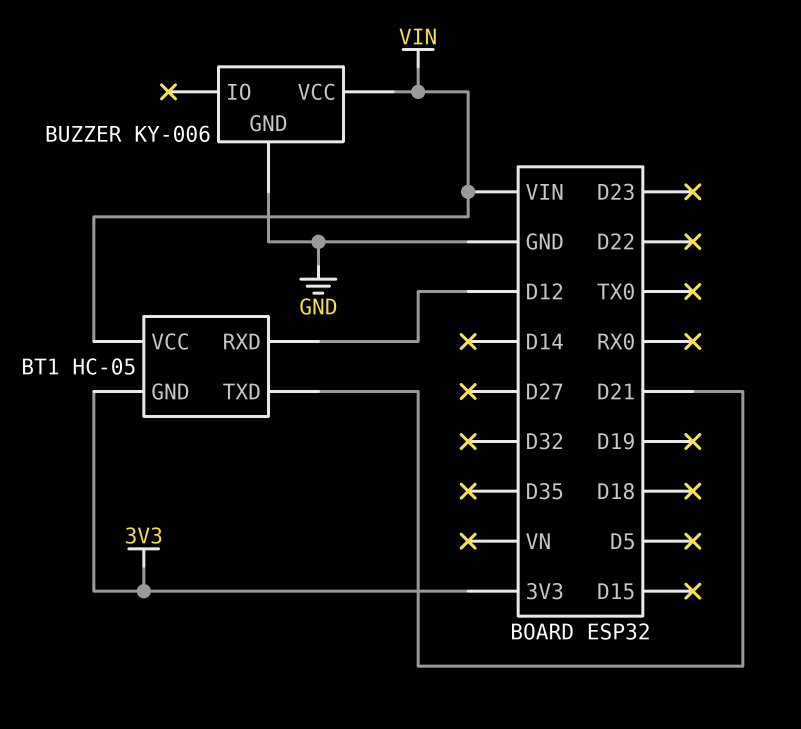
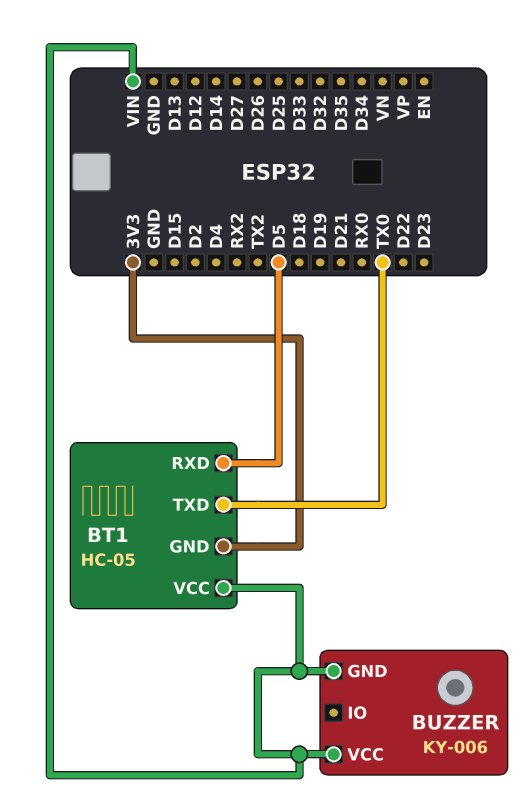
BT1 pin RXD: D12 -> D5
BT1 pin TXD: D21 -> TX0
BUZZER pin GND: GND -> VIN

